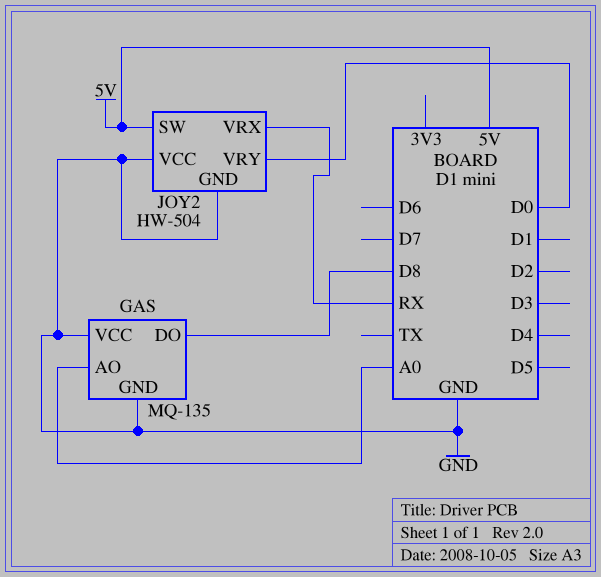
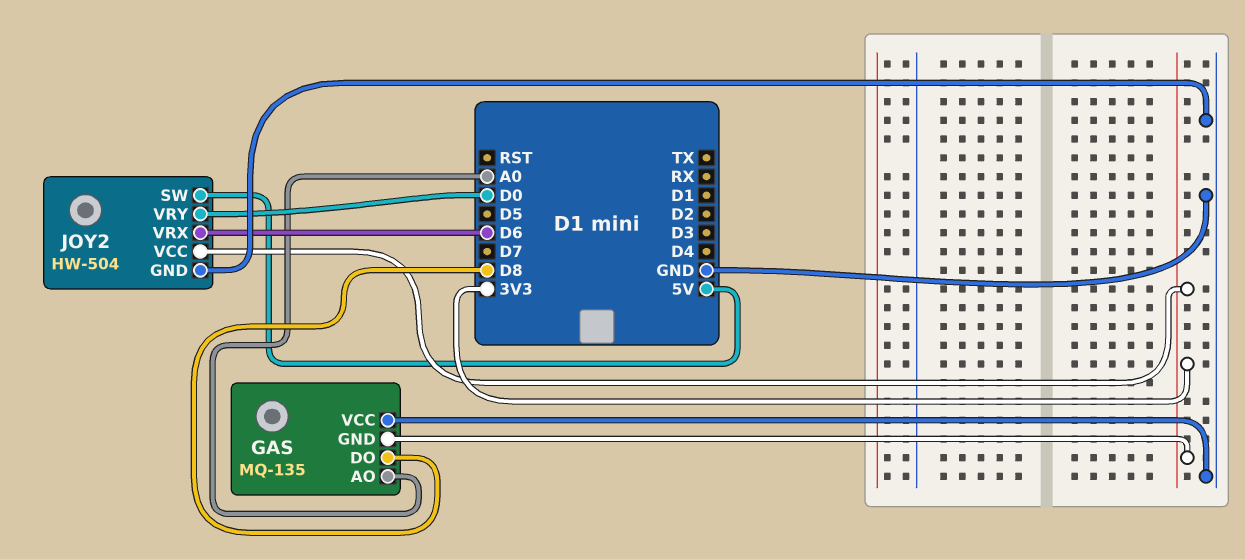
GAS pin GND: GND -> 3V3
JOY2 pin VCC: GND -> 3V3
JOY2 pin VRX: RX -> D6

